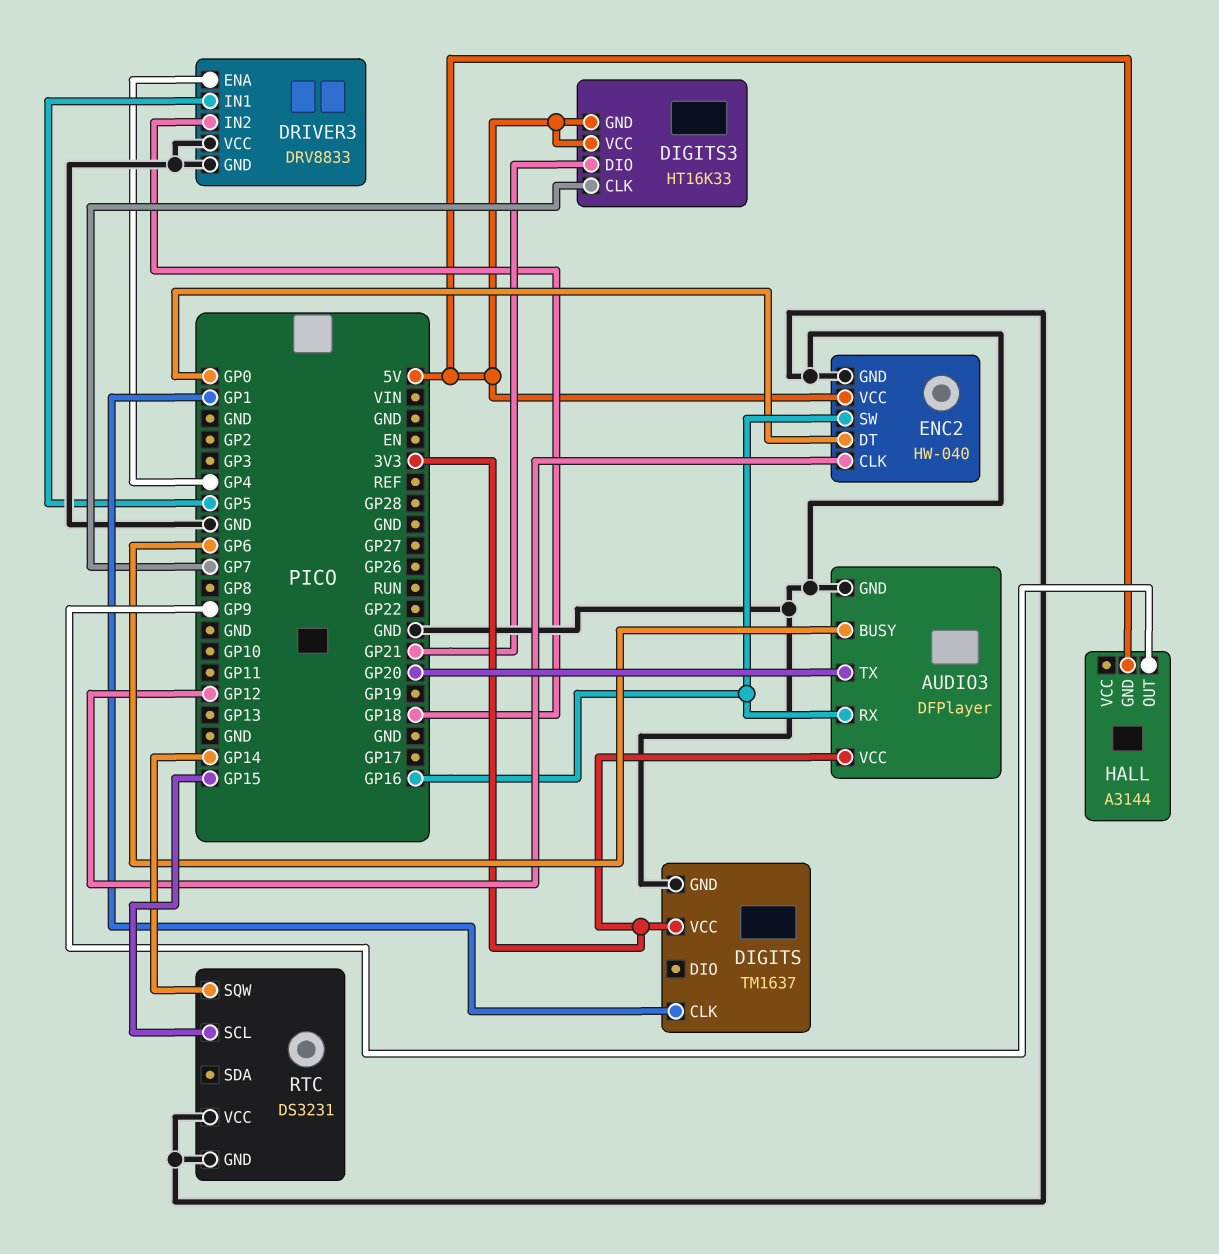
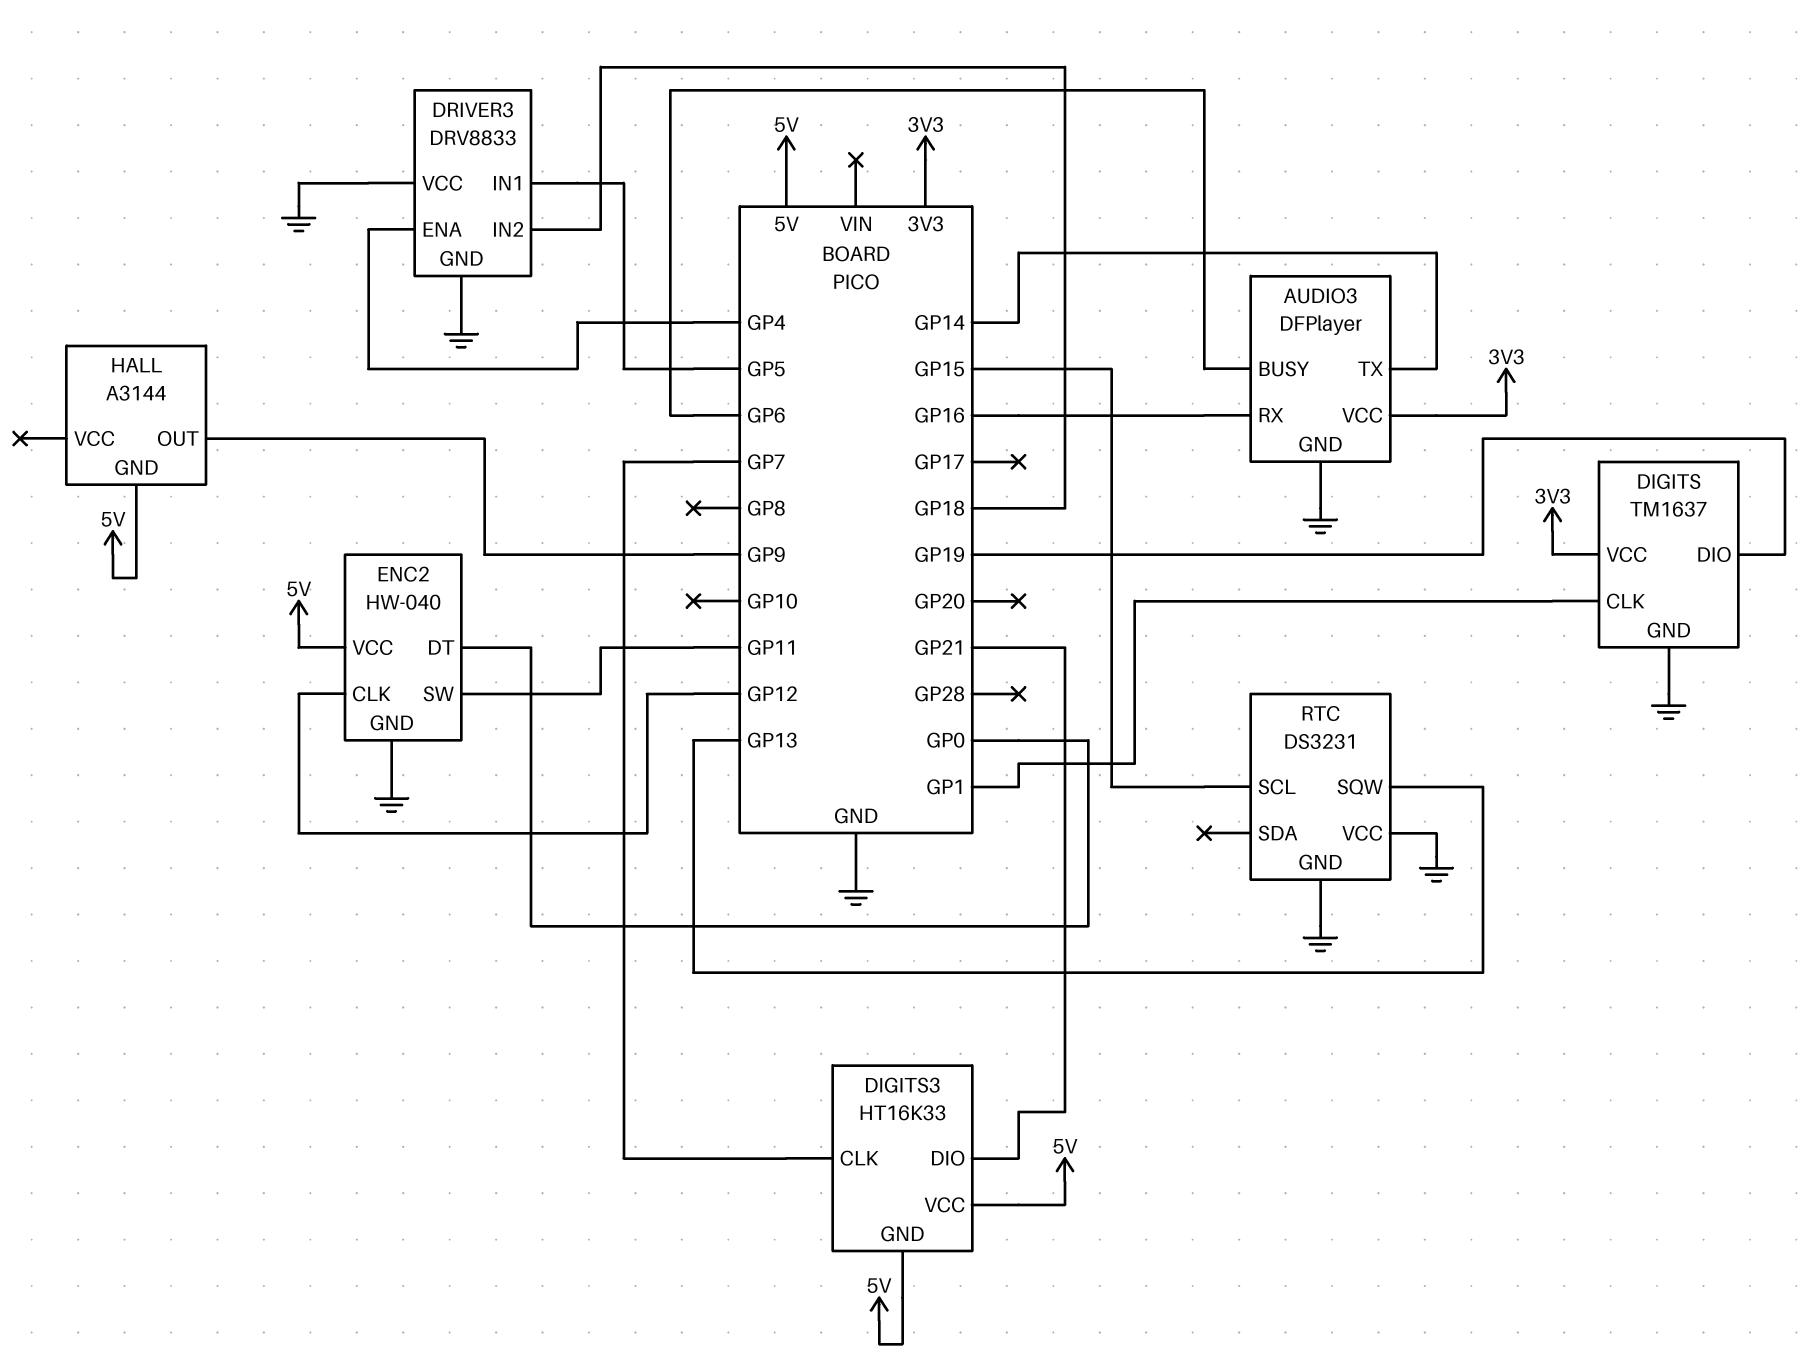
AUDIO3 pin TX: GP20 -> GP14
DIGITS pin DIO: none -> GP19
ENC2 pin SW: GP16 -> GP11
RTC pin SQW: GP14 -> GP13

